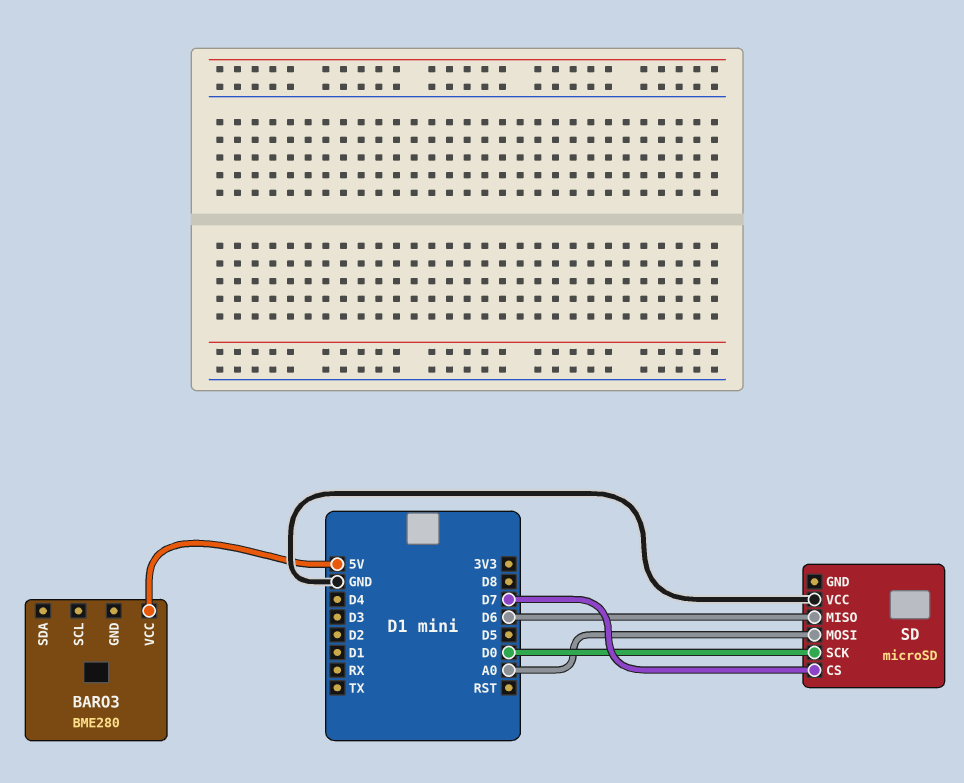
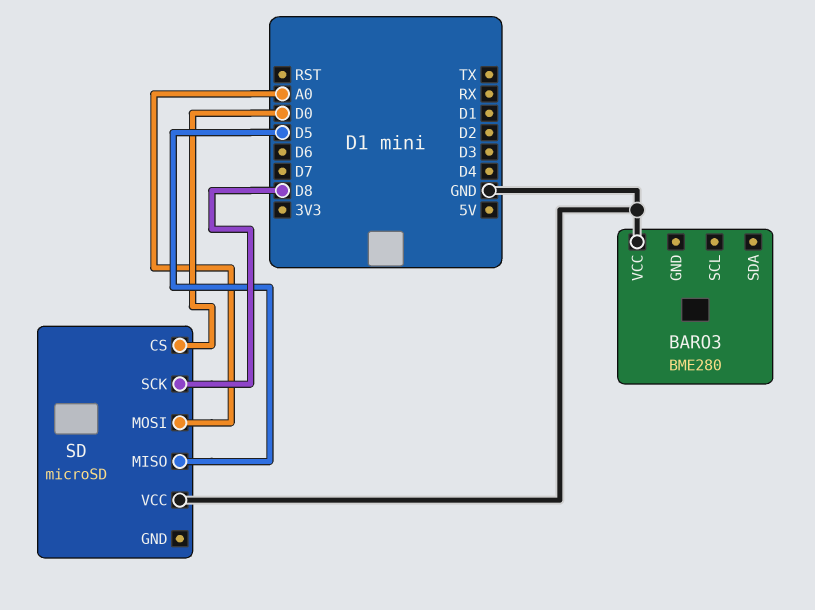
BARO3 pin VCC: 5V -> GND
SD pin CS: D7 -> D0
SD pin MISO: D6 -> D5
SD pin SCK: D0 -> D8

